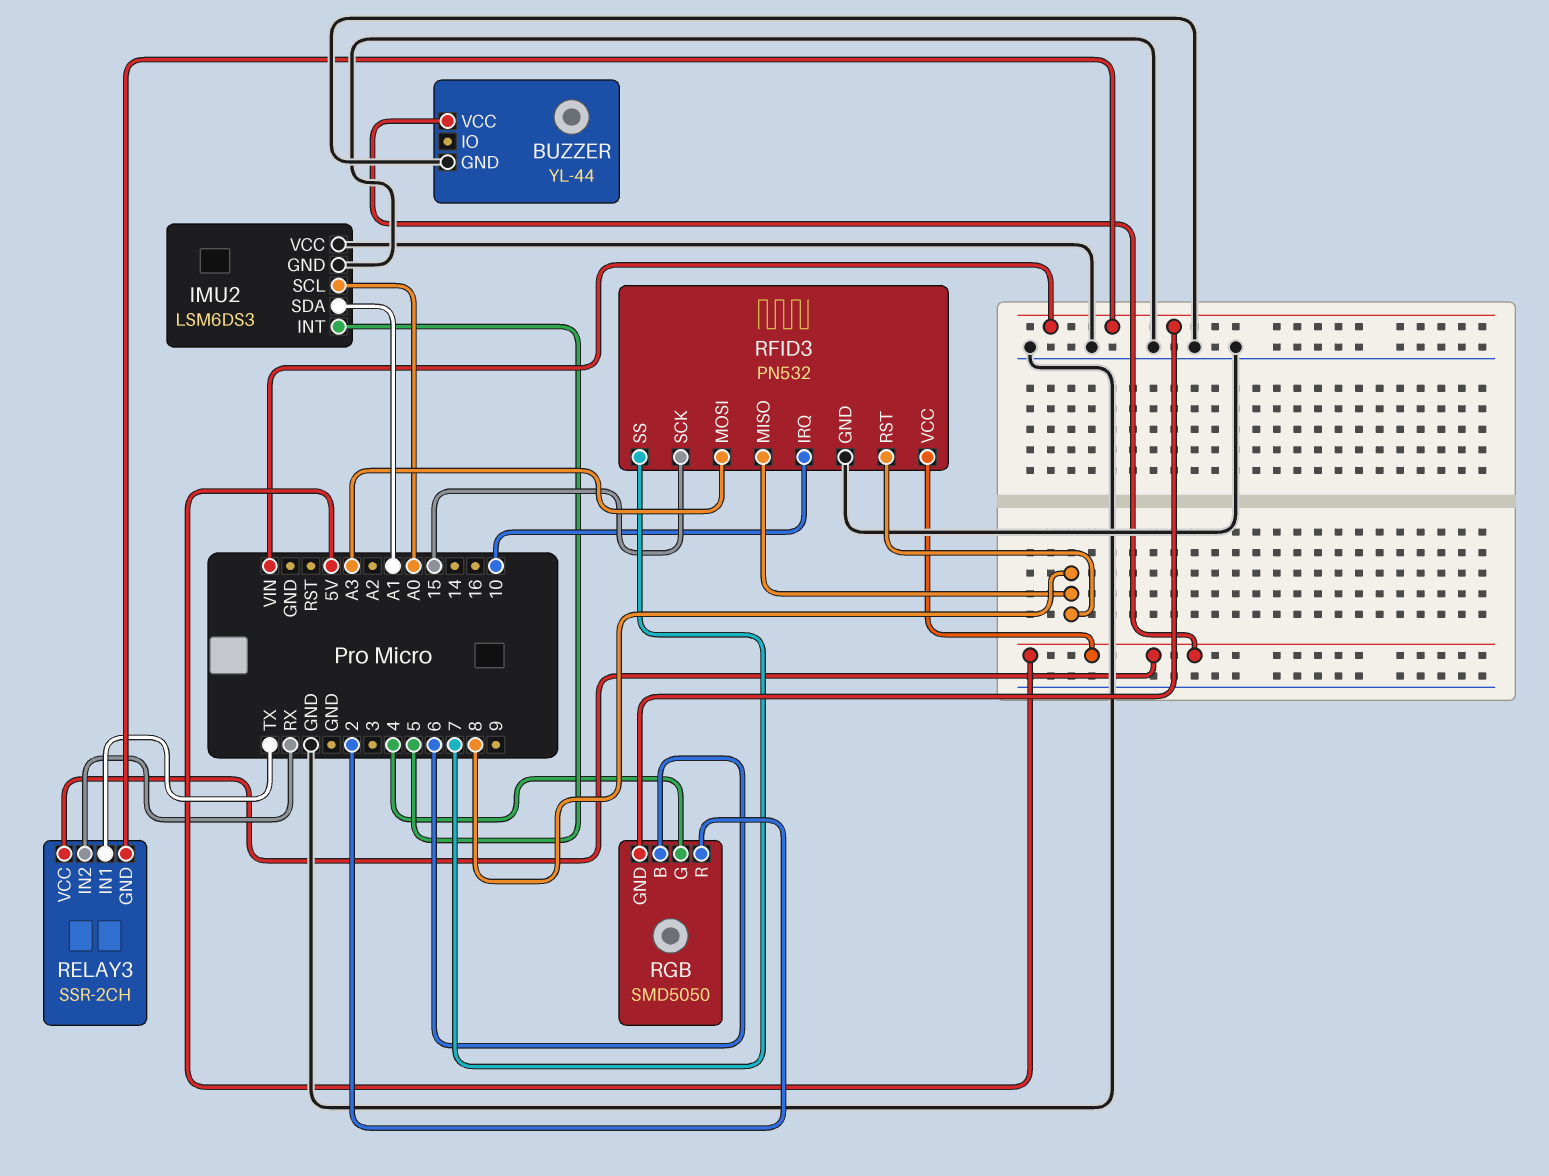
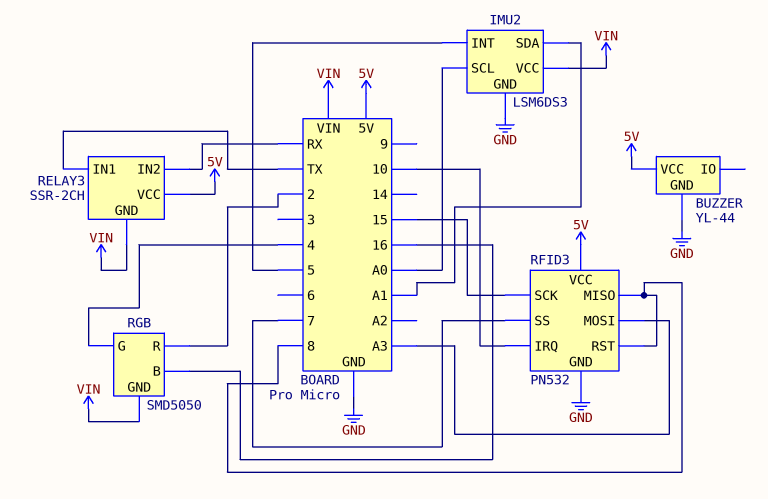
IMU2 pin VCC: GND -> VIN
RGB pin B: 6 -> 16

